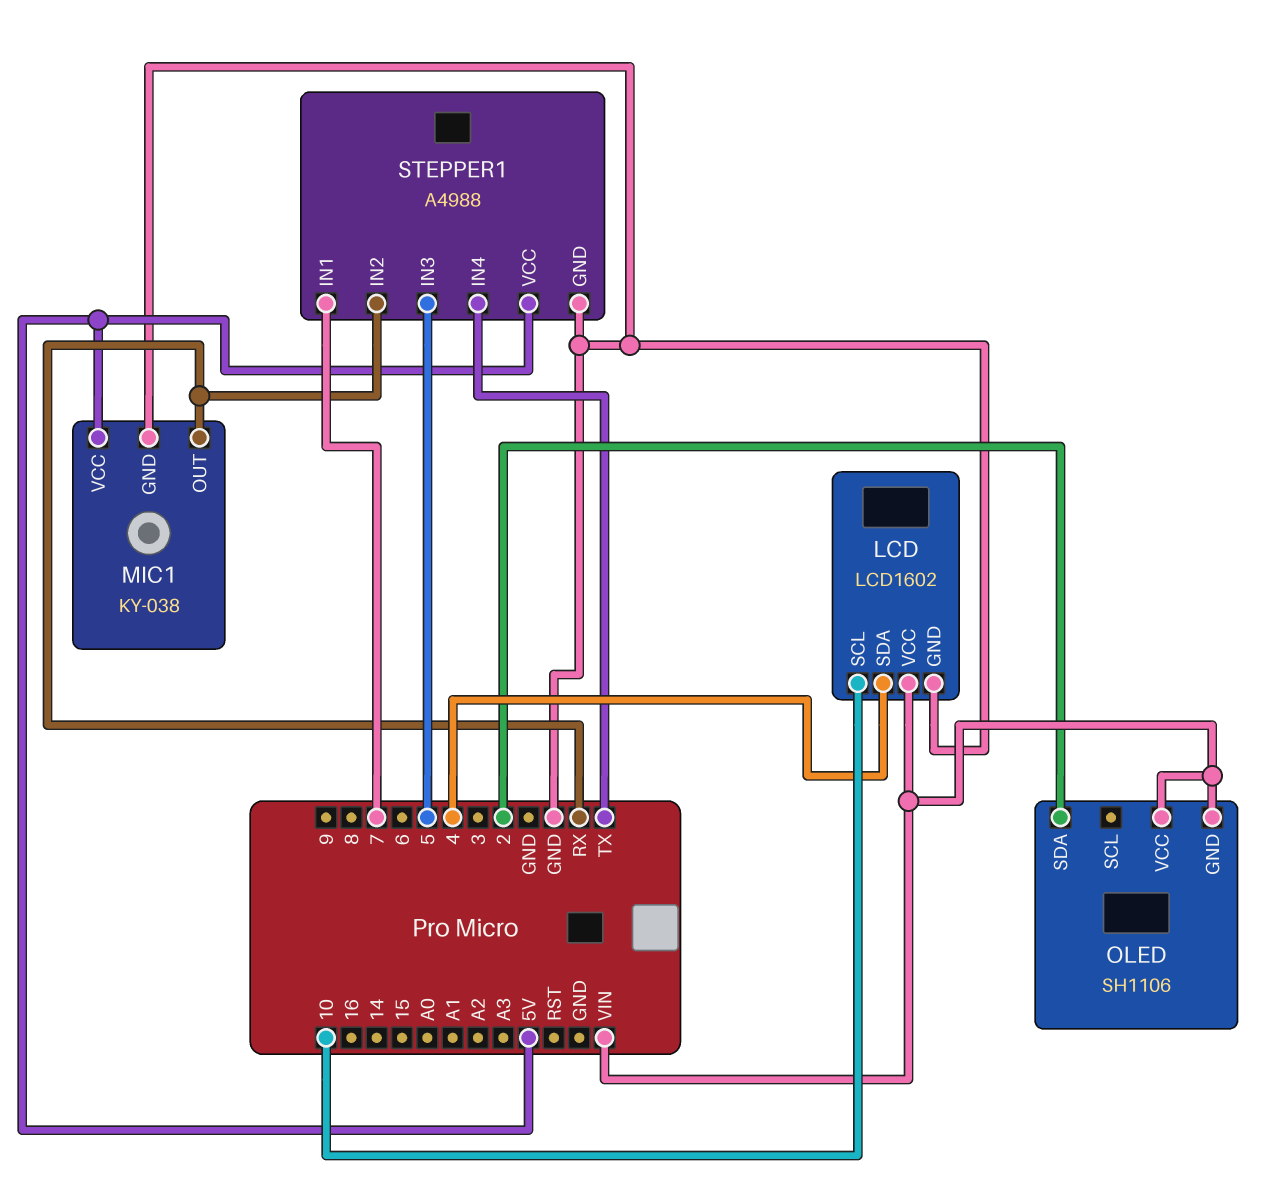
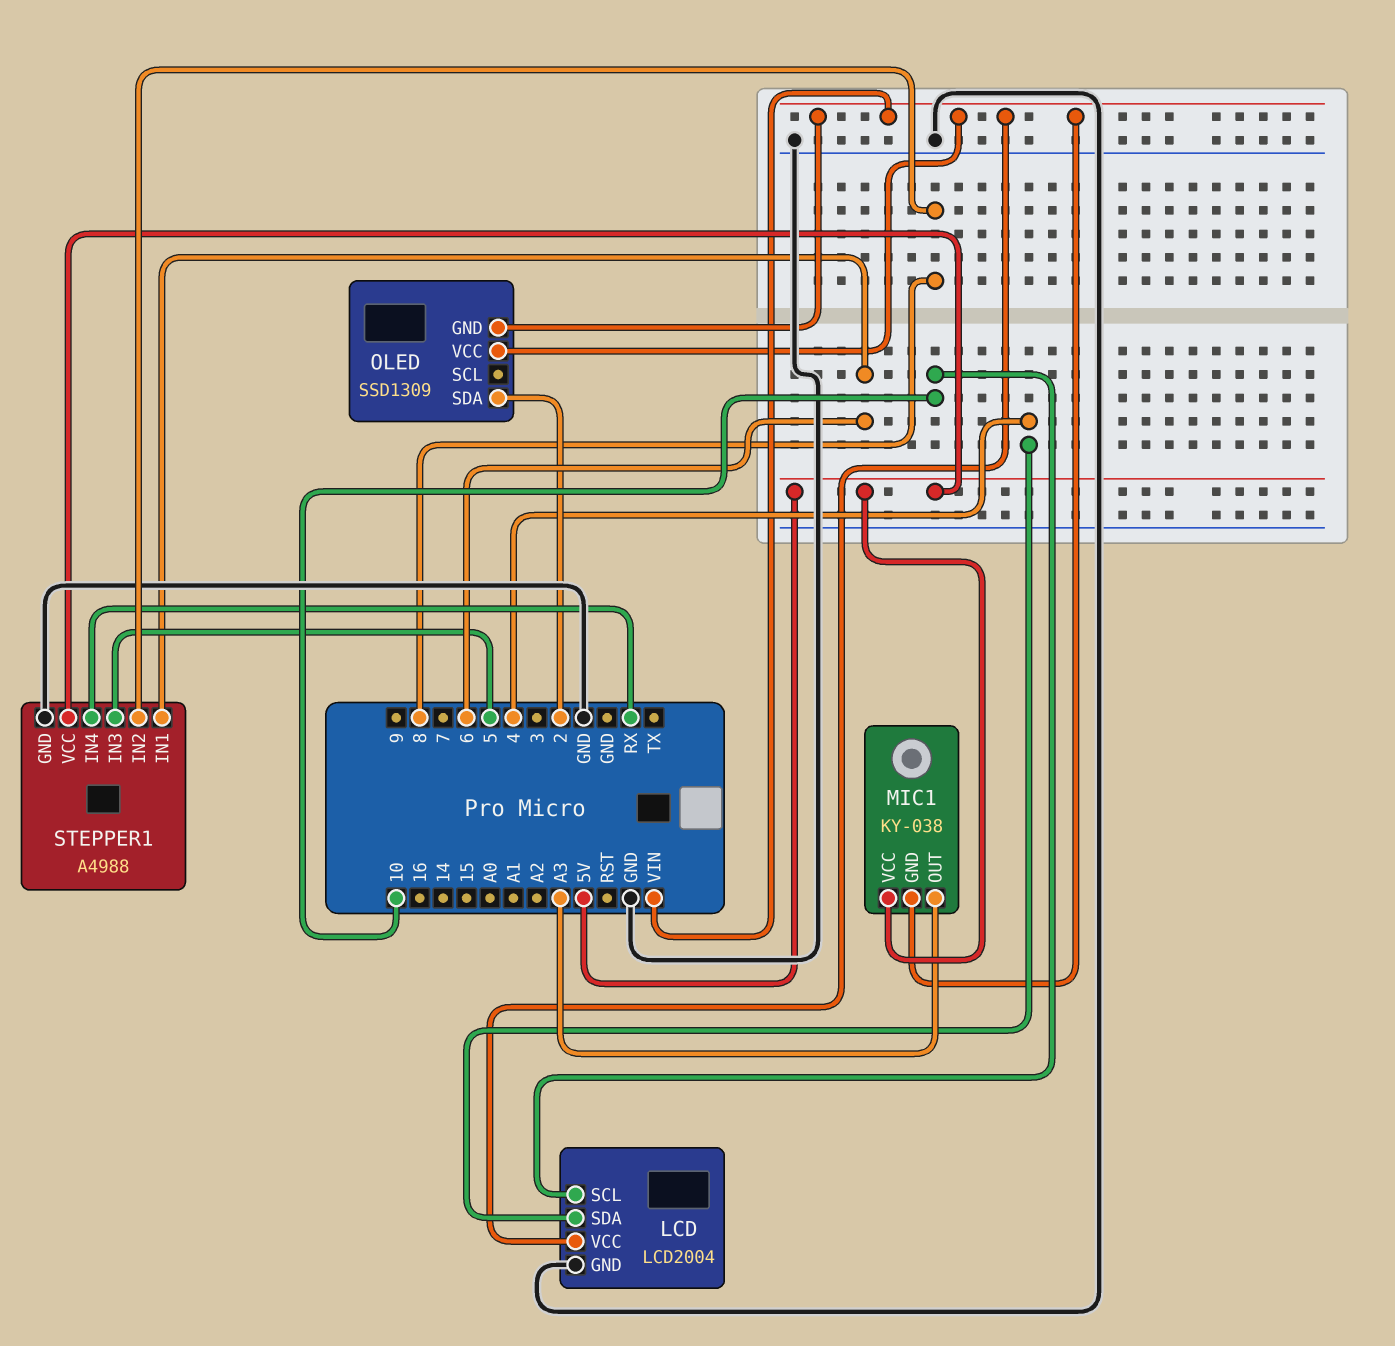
LCD: LCD1602 -> LCD2004
MIC1 pin GND: GND -> VIN
MIC1 pin OUT: RX -> A3
OLED: SH1106 -> SSD1309
STEPPER1 pin IN1: 7 -> 6
STEPPER1 pin IN2: RX -> 8
STEPPER1 pin IN4: TX -> RX

